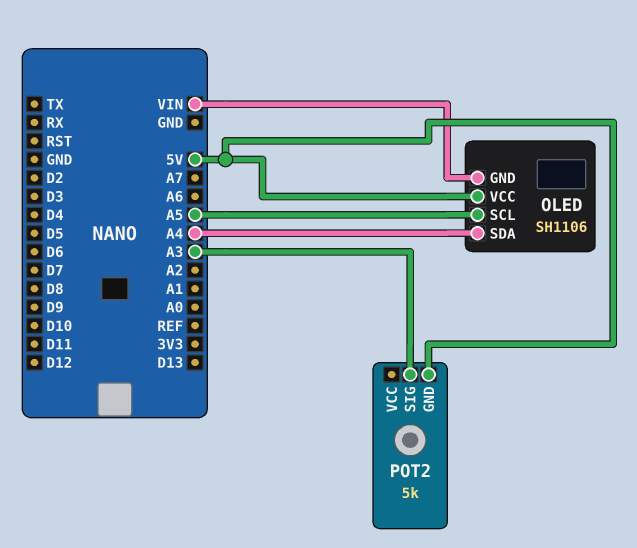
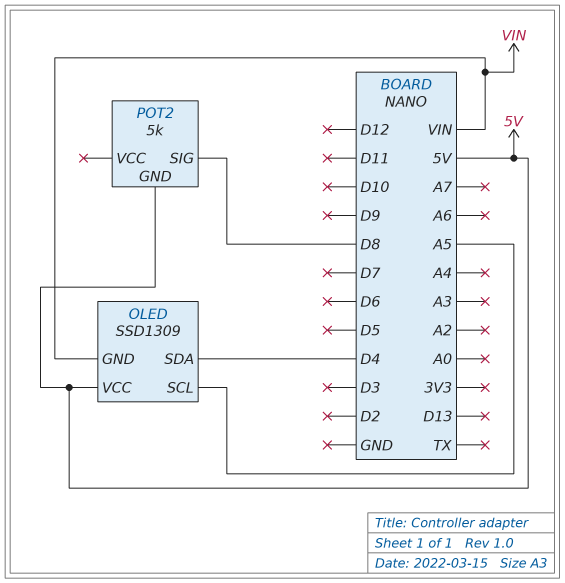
OLED: SH1106 -> SSD1309
OLED pin SDA: A4 -> D4
POT2 pin SIG: A3 -> D8

